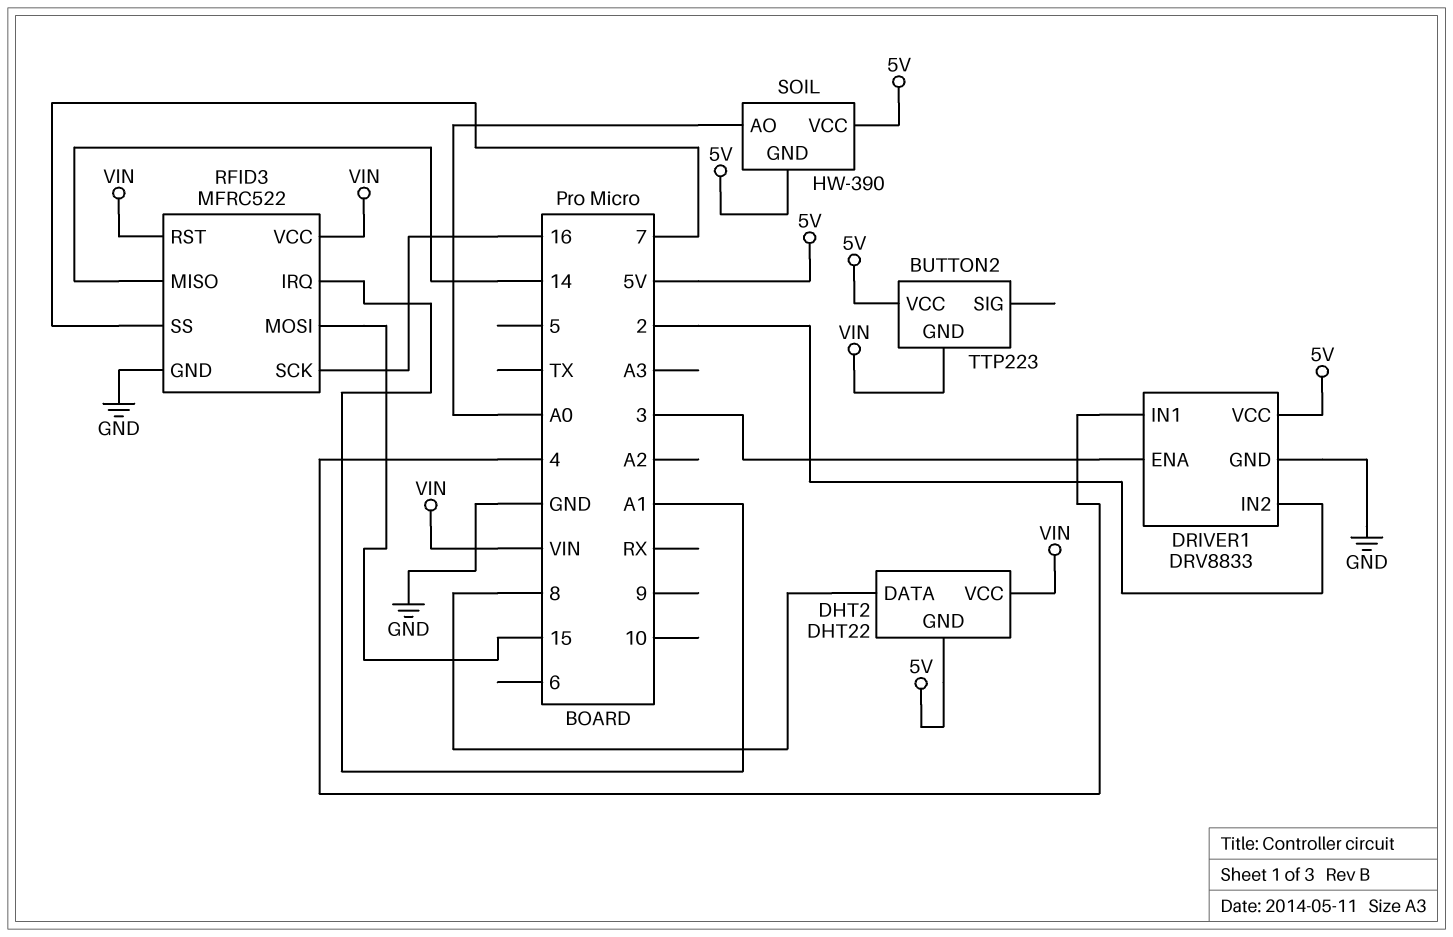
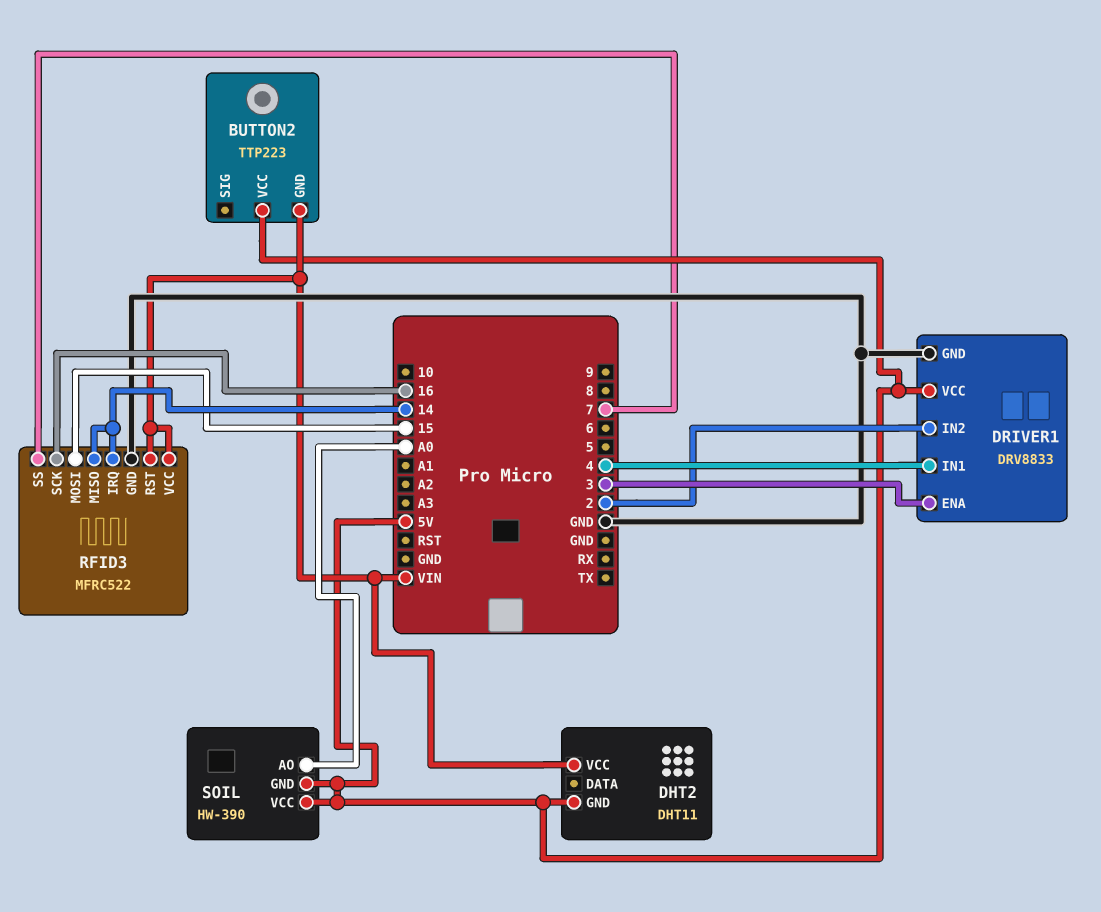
DHT2: DHT22 -> DHT11
DHT2 pin DATA: 8 -> none
RFID3 pin IRQ: A1 -> 14

